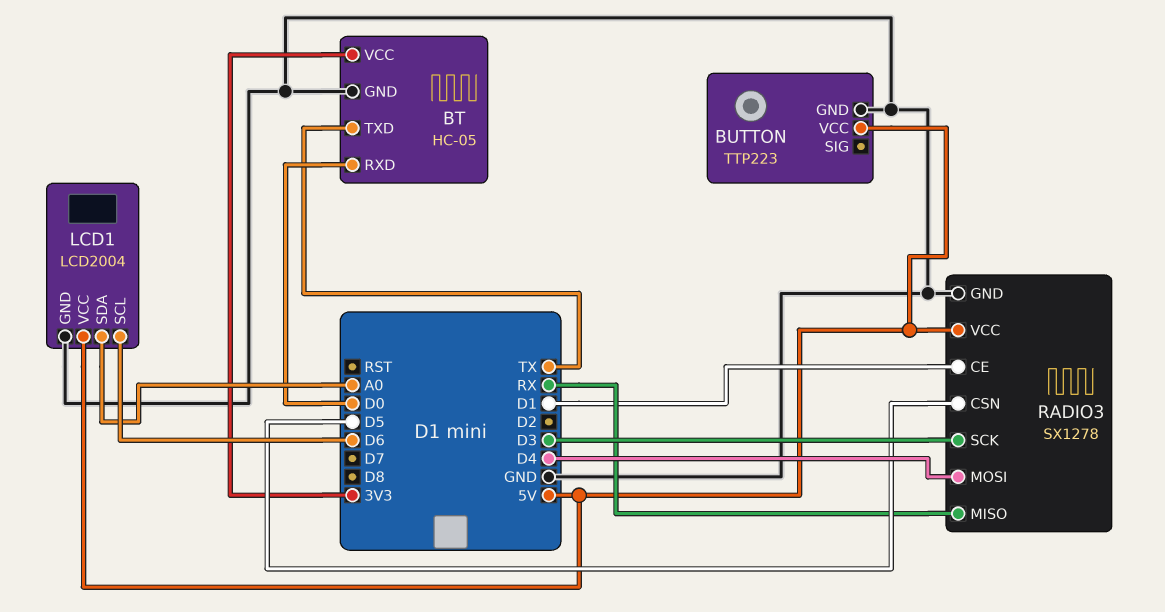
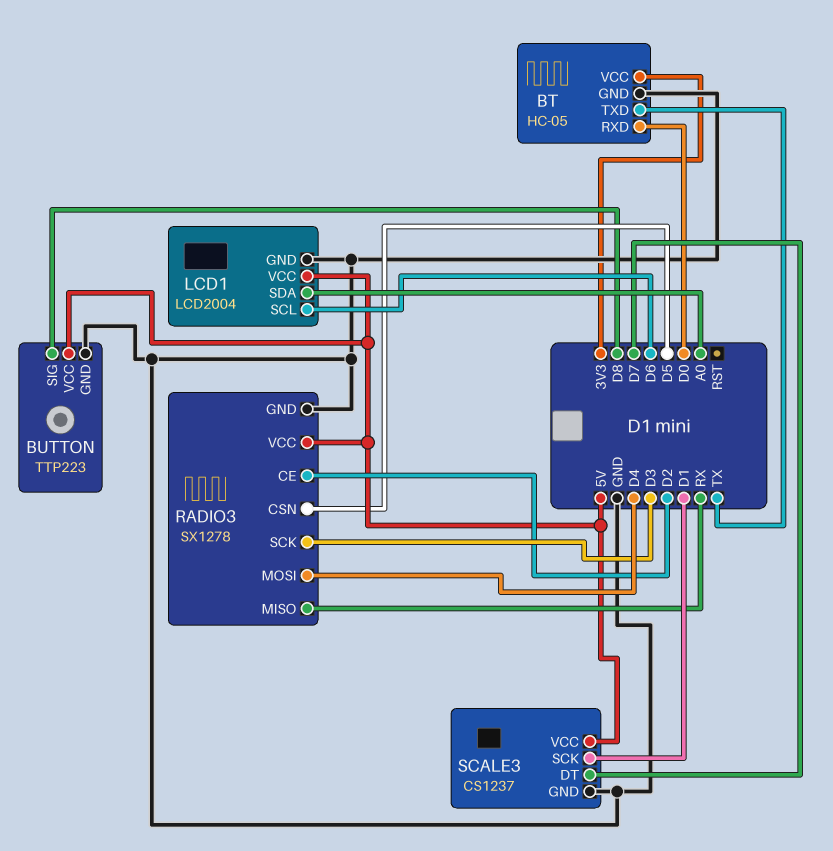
BUTTON pin SIG: none -> D8
RADIO3 pin CE: D1 -> D2
SCALE3: none -> CS1237
SCALE3 pin DT: none -> D7
SCALE3 pin GND: none -> GND
SCALE3 pin SCK: none -> D1
SCALE3 pin VCC: none -> 5V

